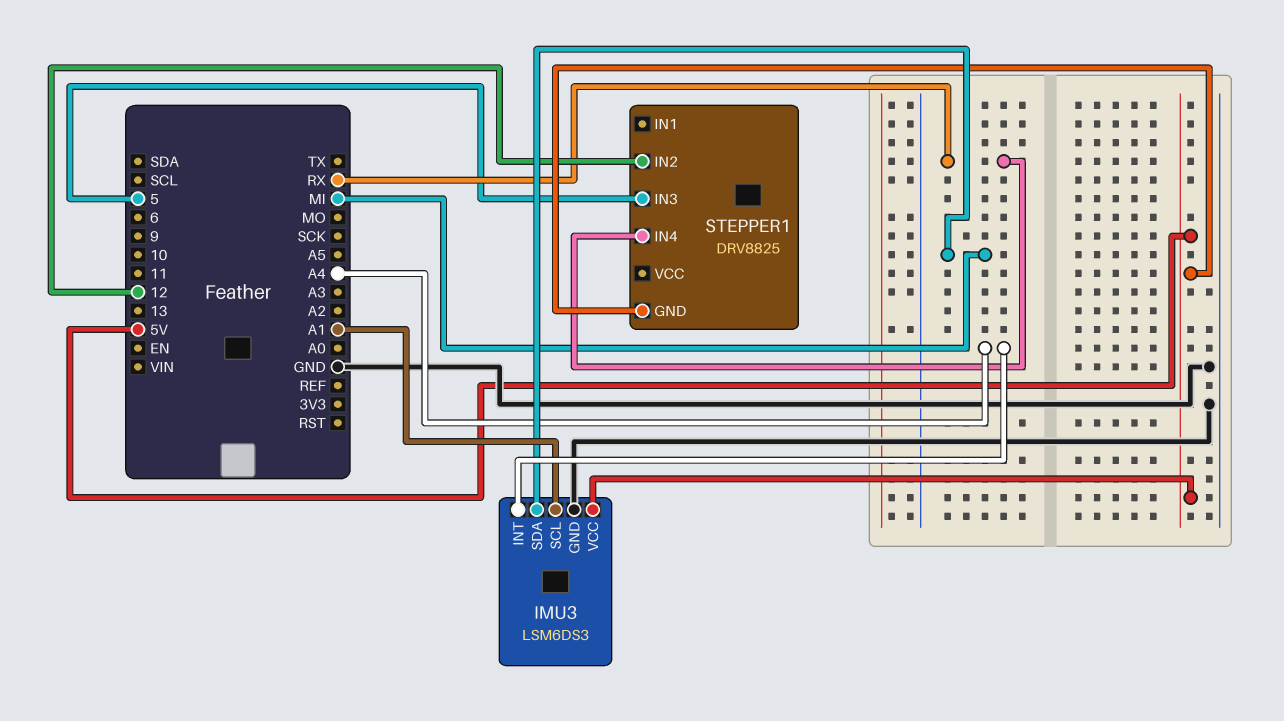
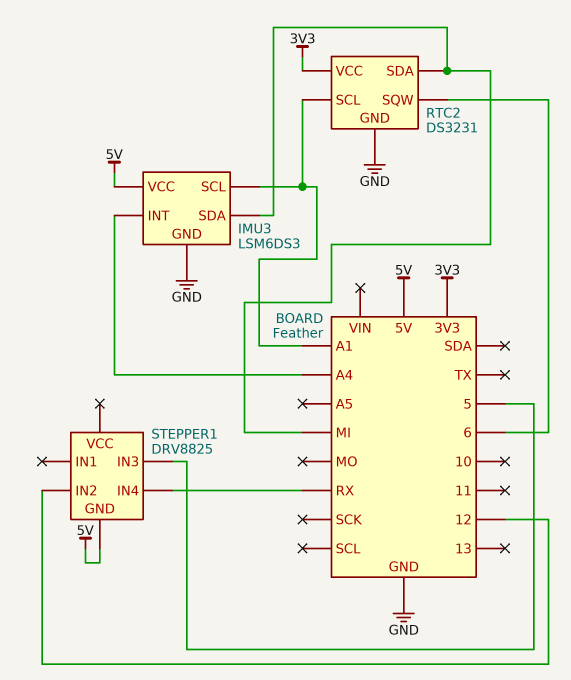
RTC2: none -> DS3231
RTC2 pin GND: none -> GND
RTC2 pin SCL: none -> A1
RTC2 pin SDA: none -> MI
RTC2 pin SQW: none -> 6
RTC2 pin VCC: none -> 3V3

